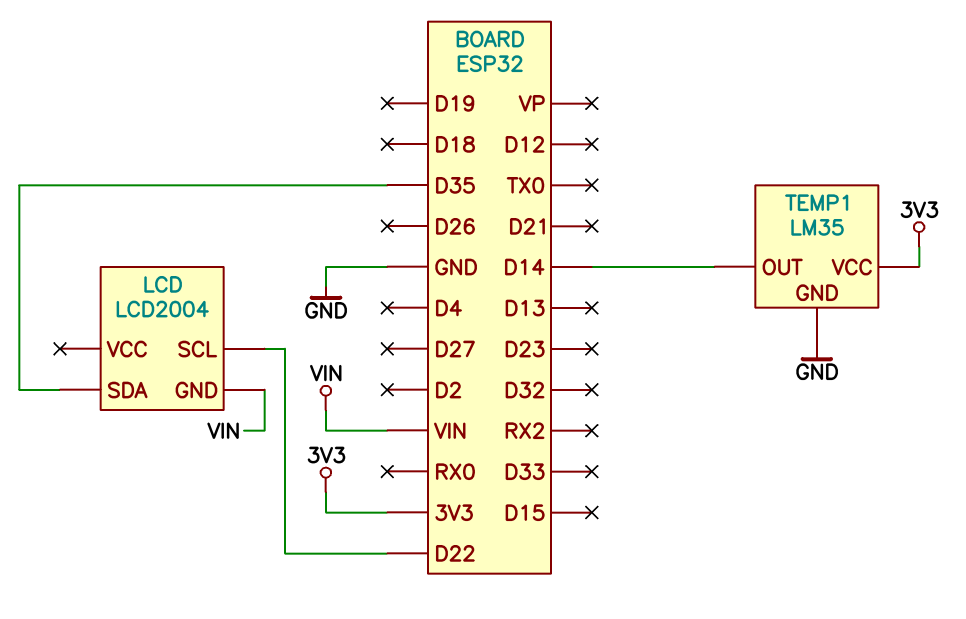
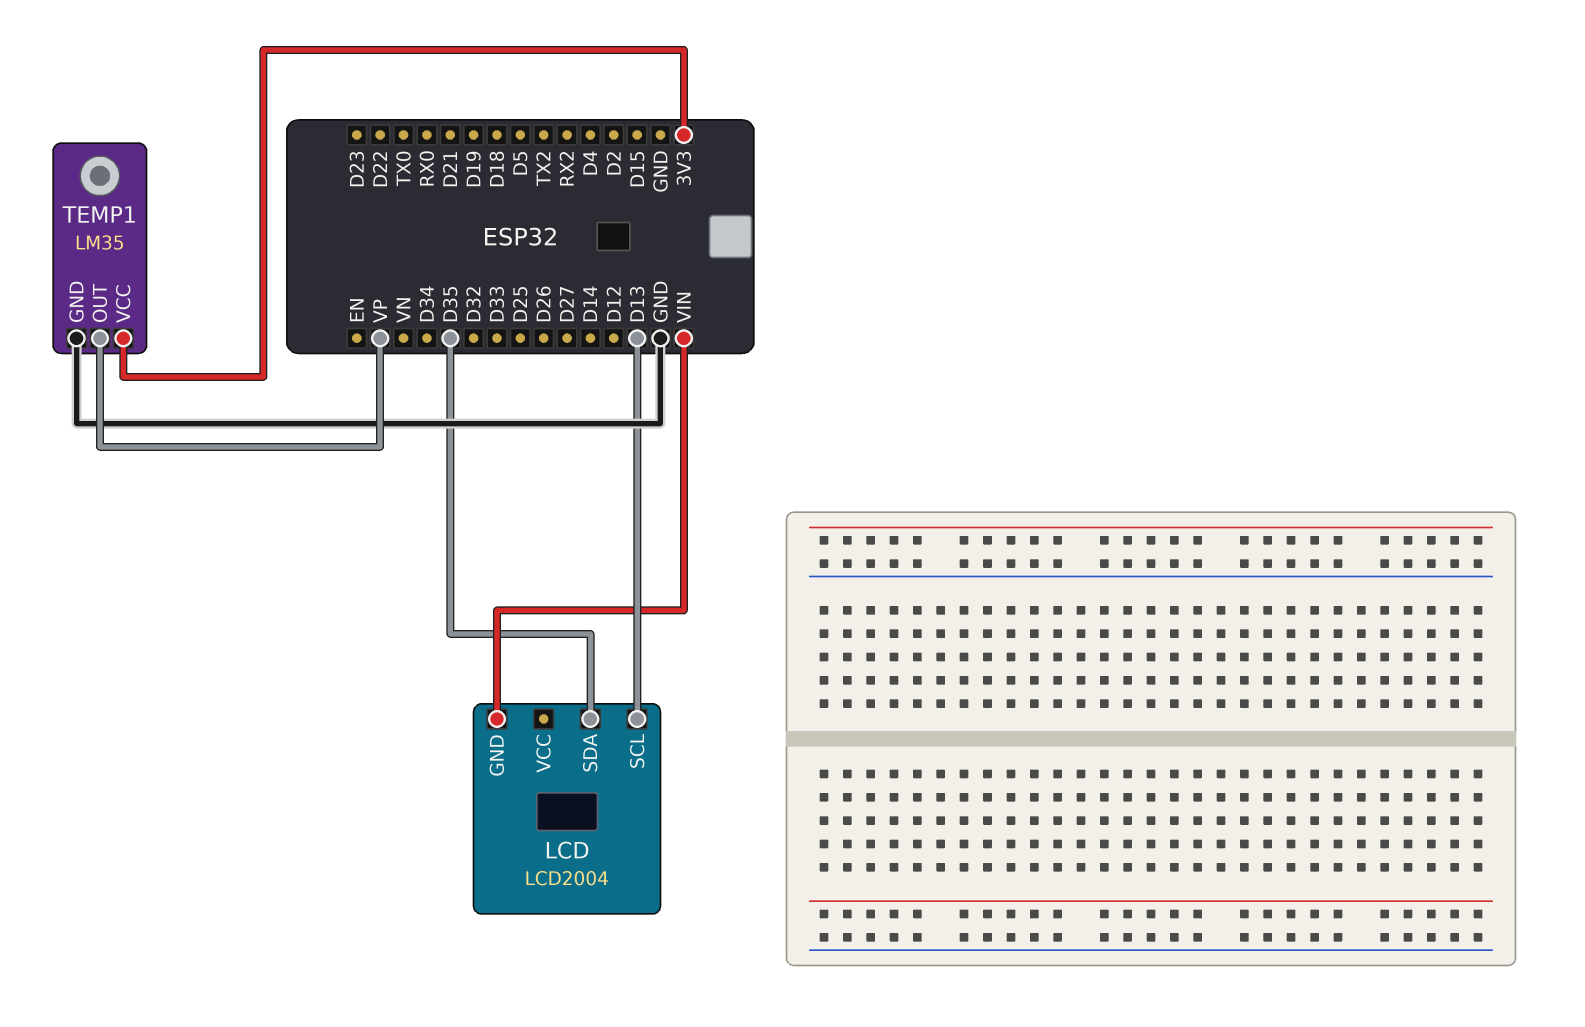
LCD pin SCL: D22 -> D13
TEMP1 pin OUT: D14 -> VP

